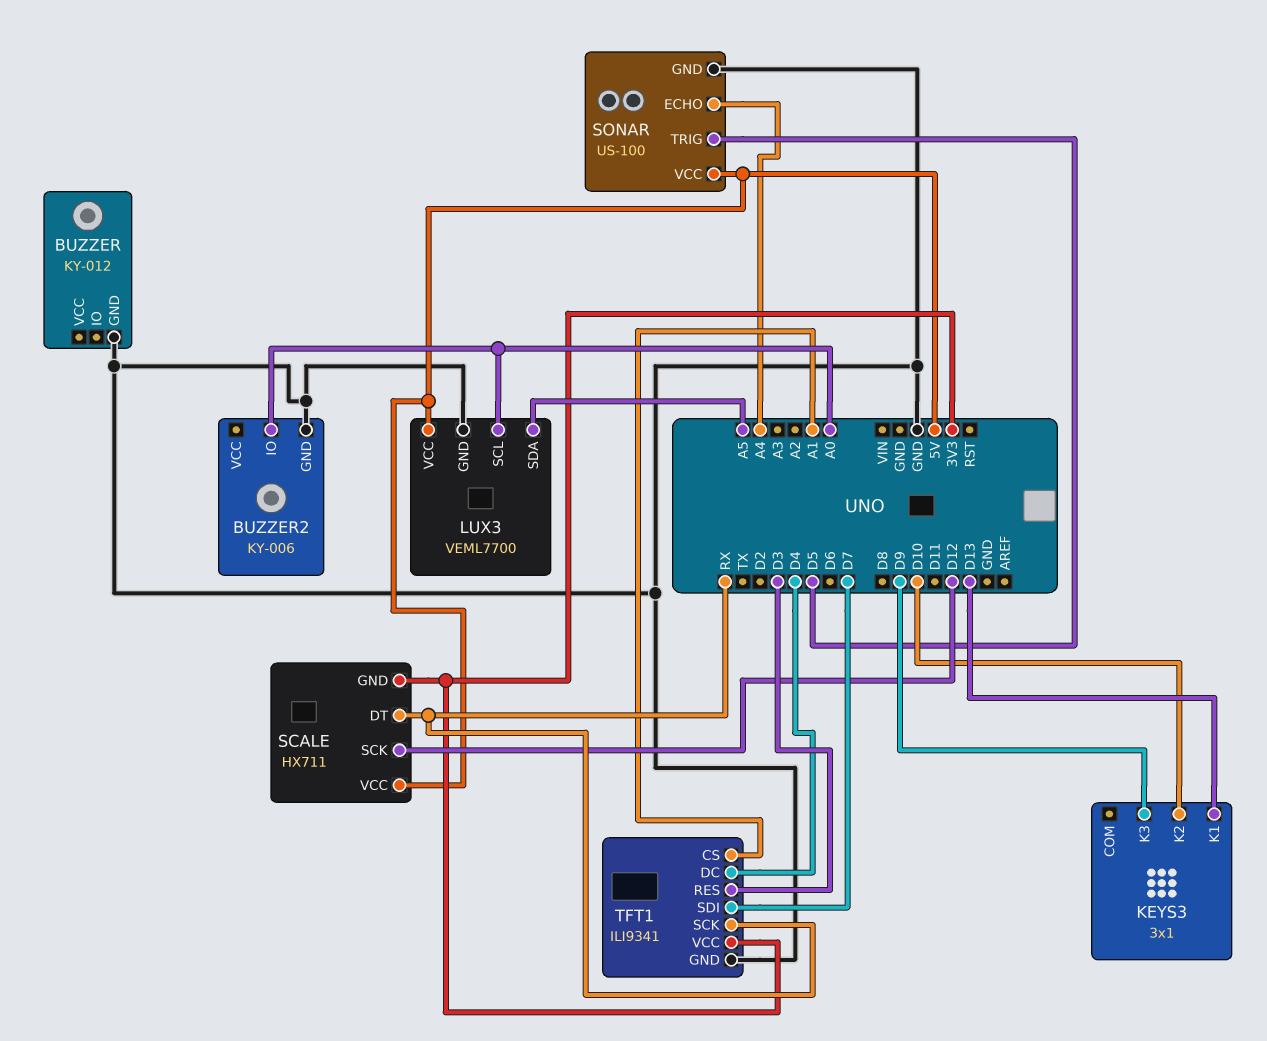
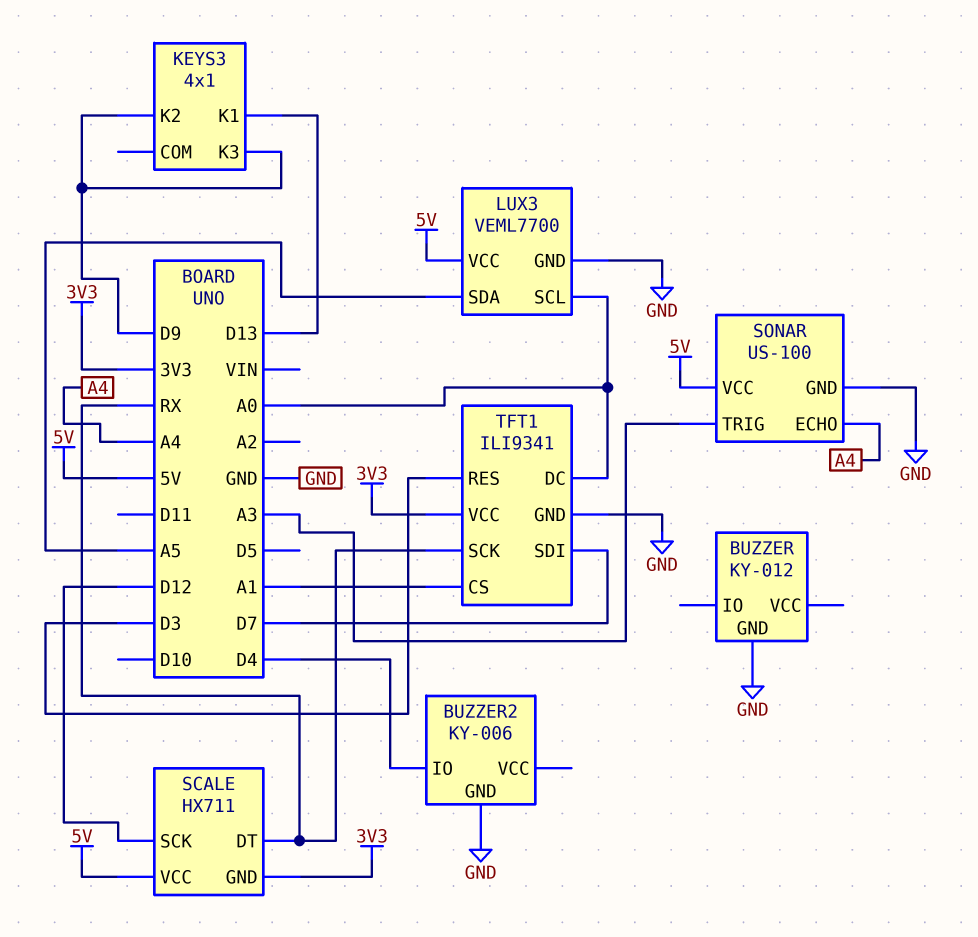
BUZZER2 pin IO: A0 -> D4
KEYS3: 3x1 -> 4x1
KEYS3 pin K2: D10 -> D9
SONAR pin TRIG: D5 -> A3
TFT1 pin DC: D4 -> A0

